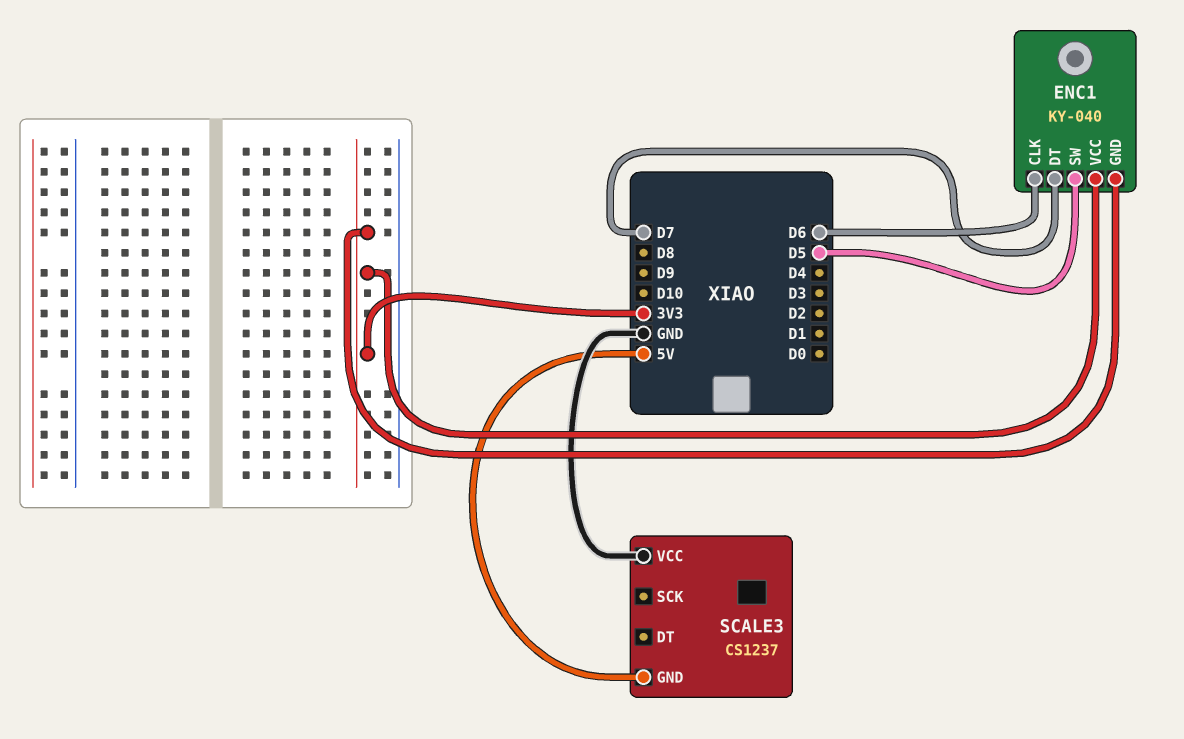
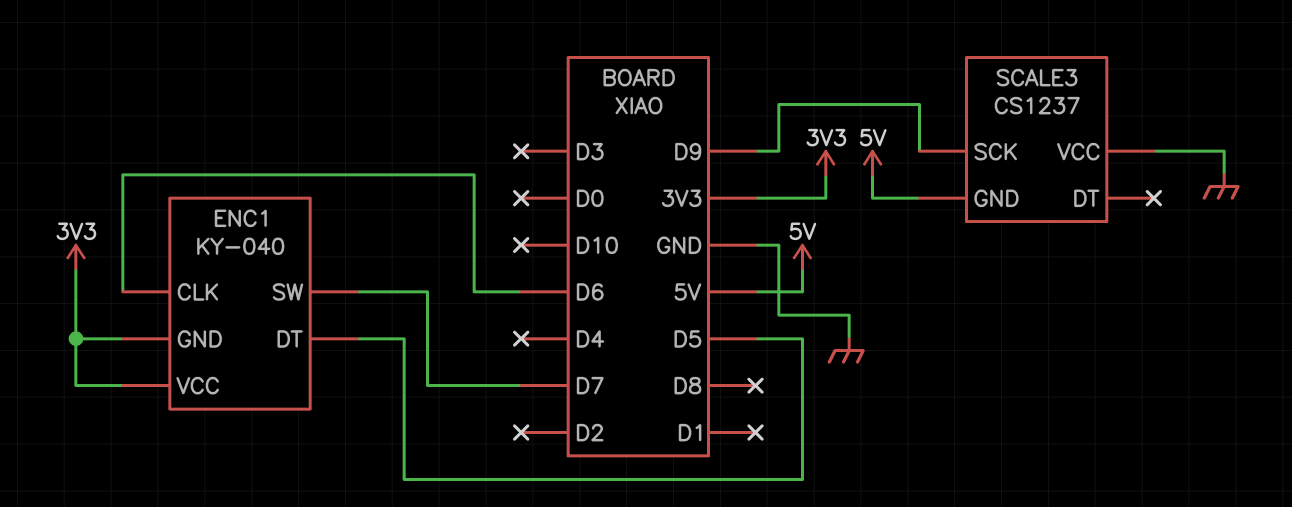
ENC1 pin DT: D7 -> D5
ENC1 pin SW: D5 -> D7
SCALE3 pin SCK: none -> D9

